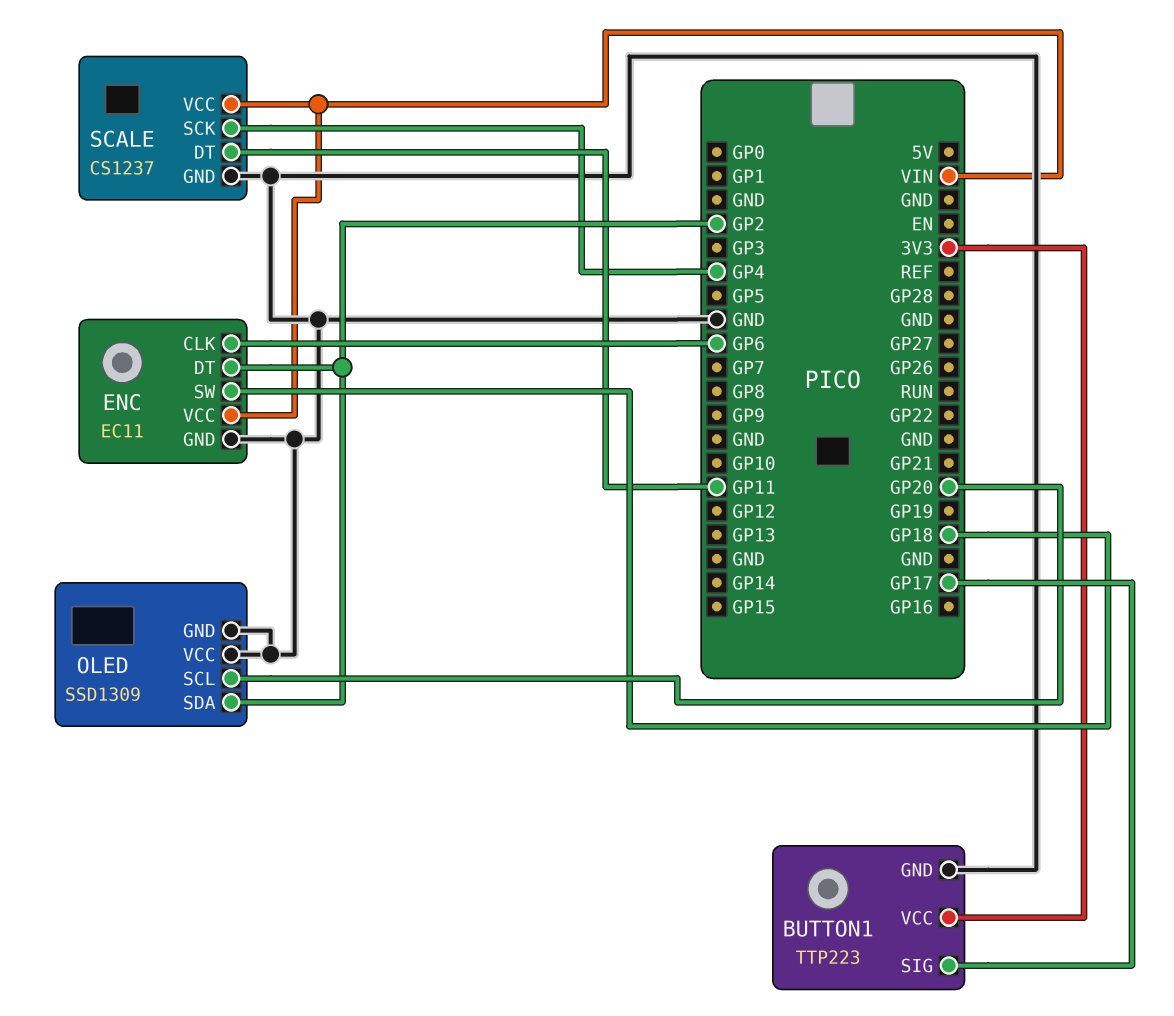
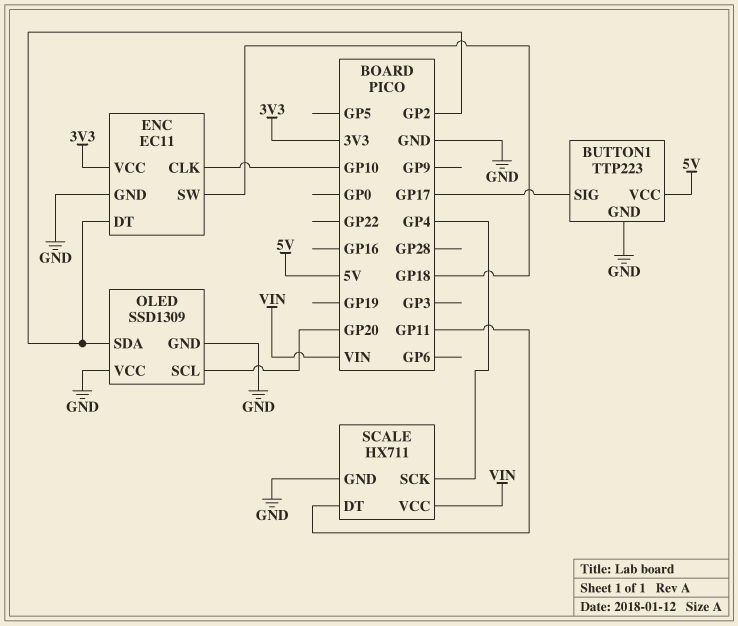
BUTTON1 pin VCC: 3V3 -> 5V
ENC pin CLK: GP6 -> GP10
ENC pin VCC: VIN -> 3V3
SCALE: CS1237 -> HX711

